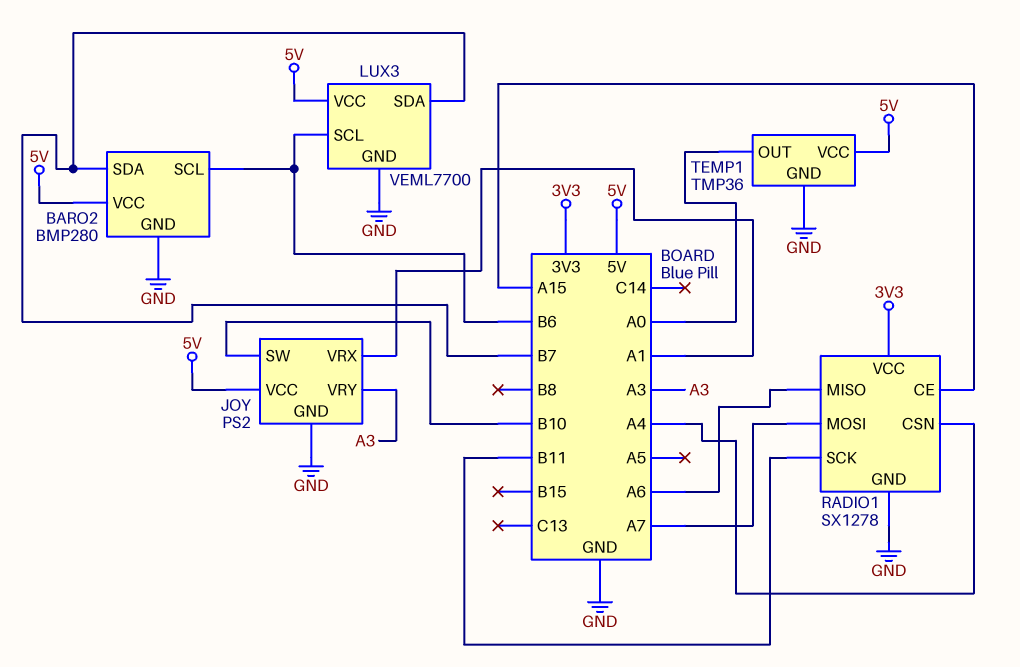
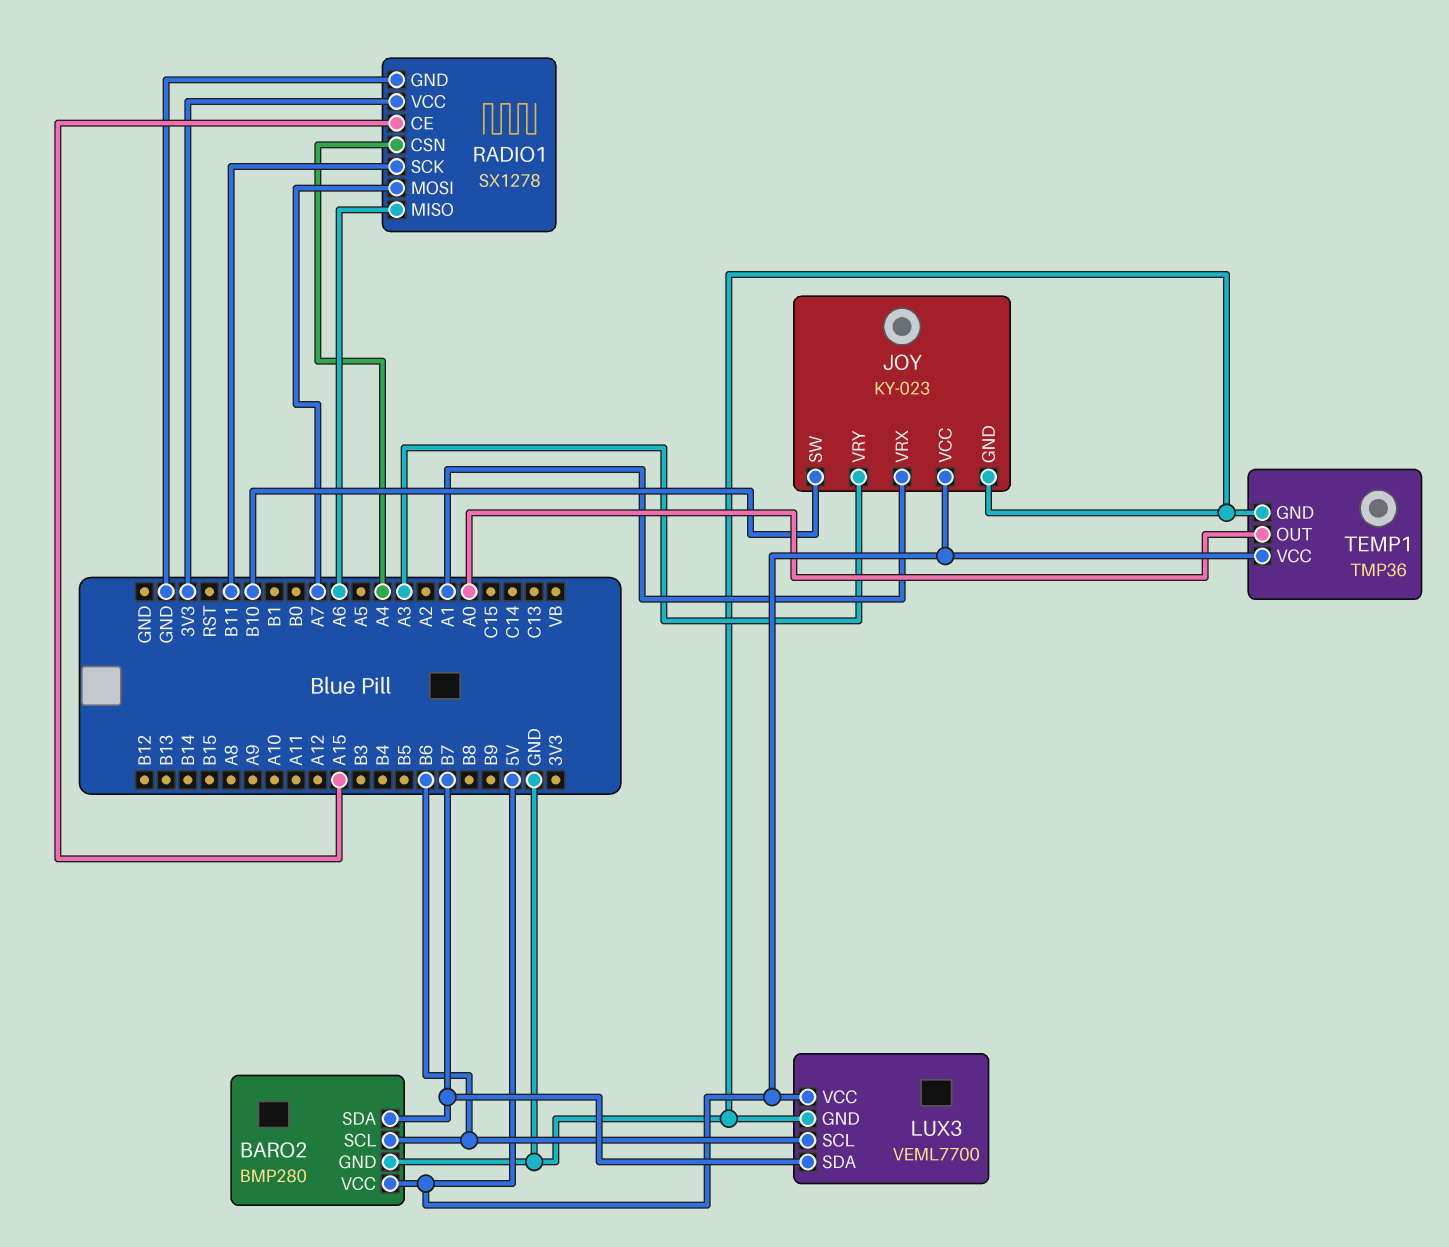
JOY: PS2 -> KY-023

